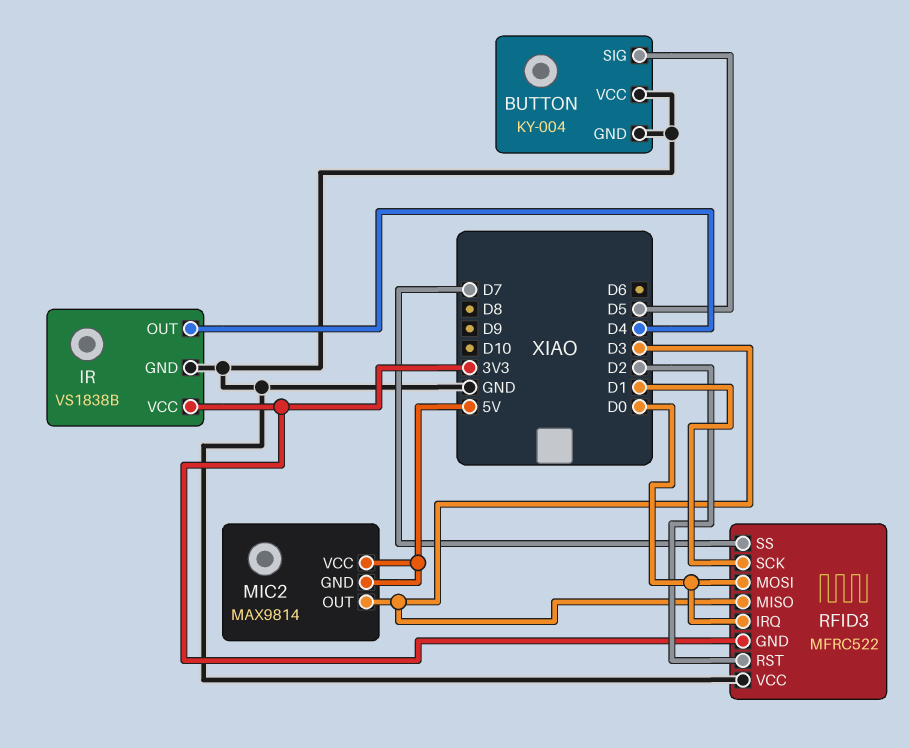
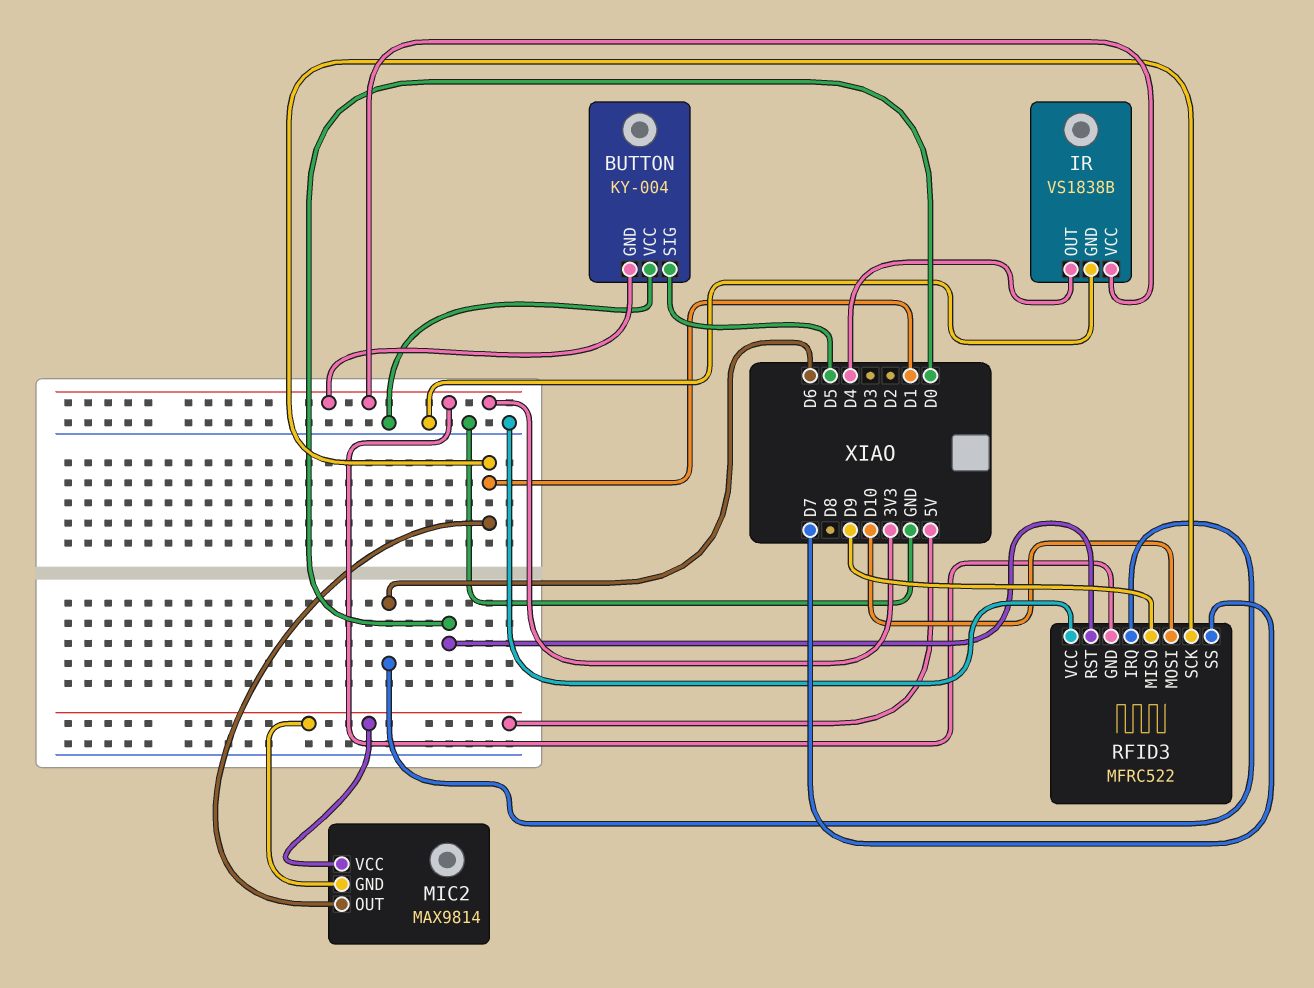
BUTTON pin GND: GND -> 3V3
MIC2 pin OUT: D3 -> D1
RFID3 pin IRQ: D0 -> D6
RFID3 pin MISO: D3 -> D9
RFID3 pin MOSI: D0 -> D10
RFID3 pin RST: D2 -> D0

